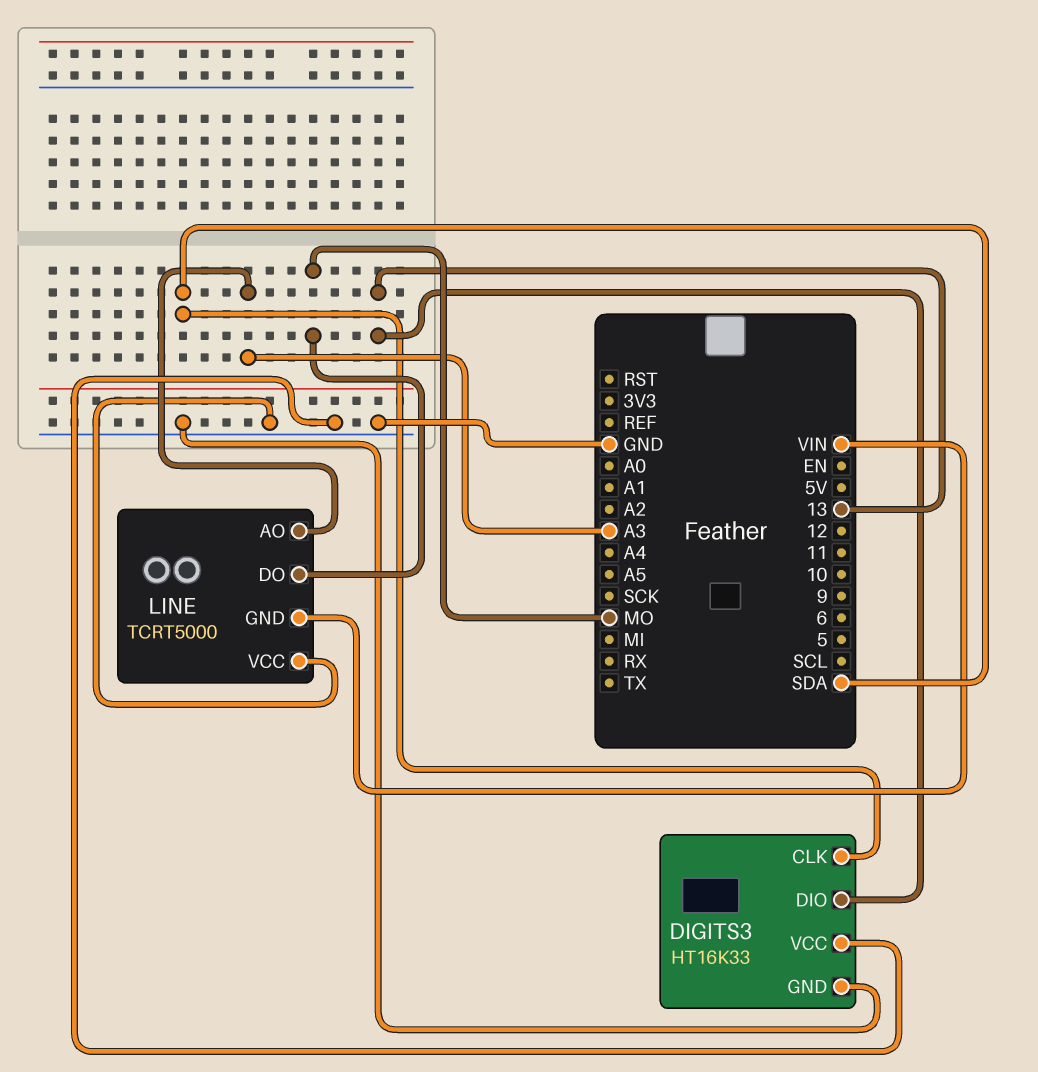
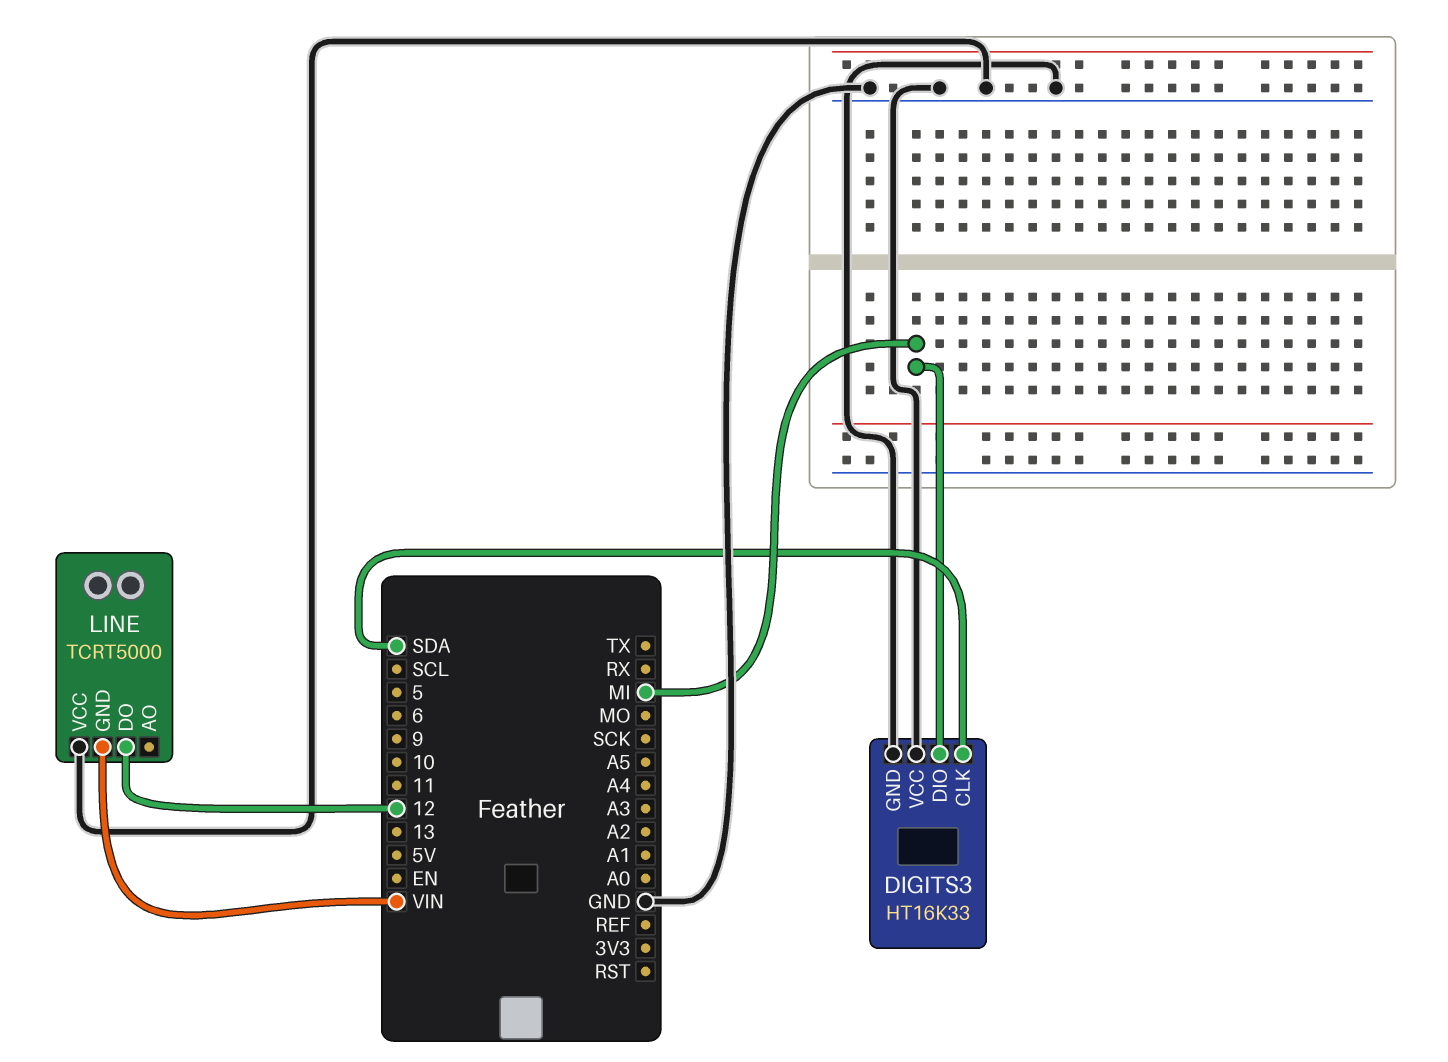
DIGITS3 pin DIO: 13 -> MI
LINE pin AO: A3 -> none
LINE pin DO: MO -> 12

